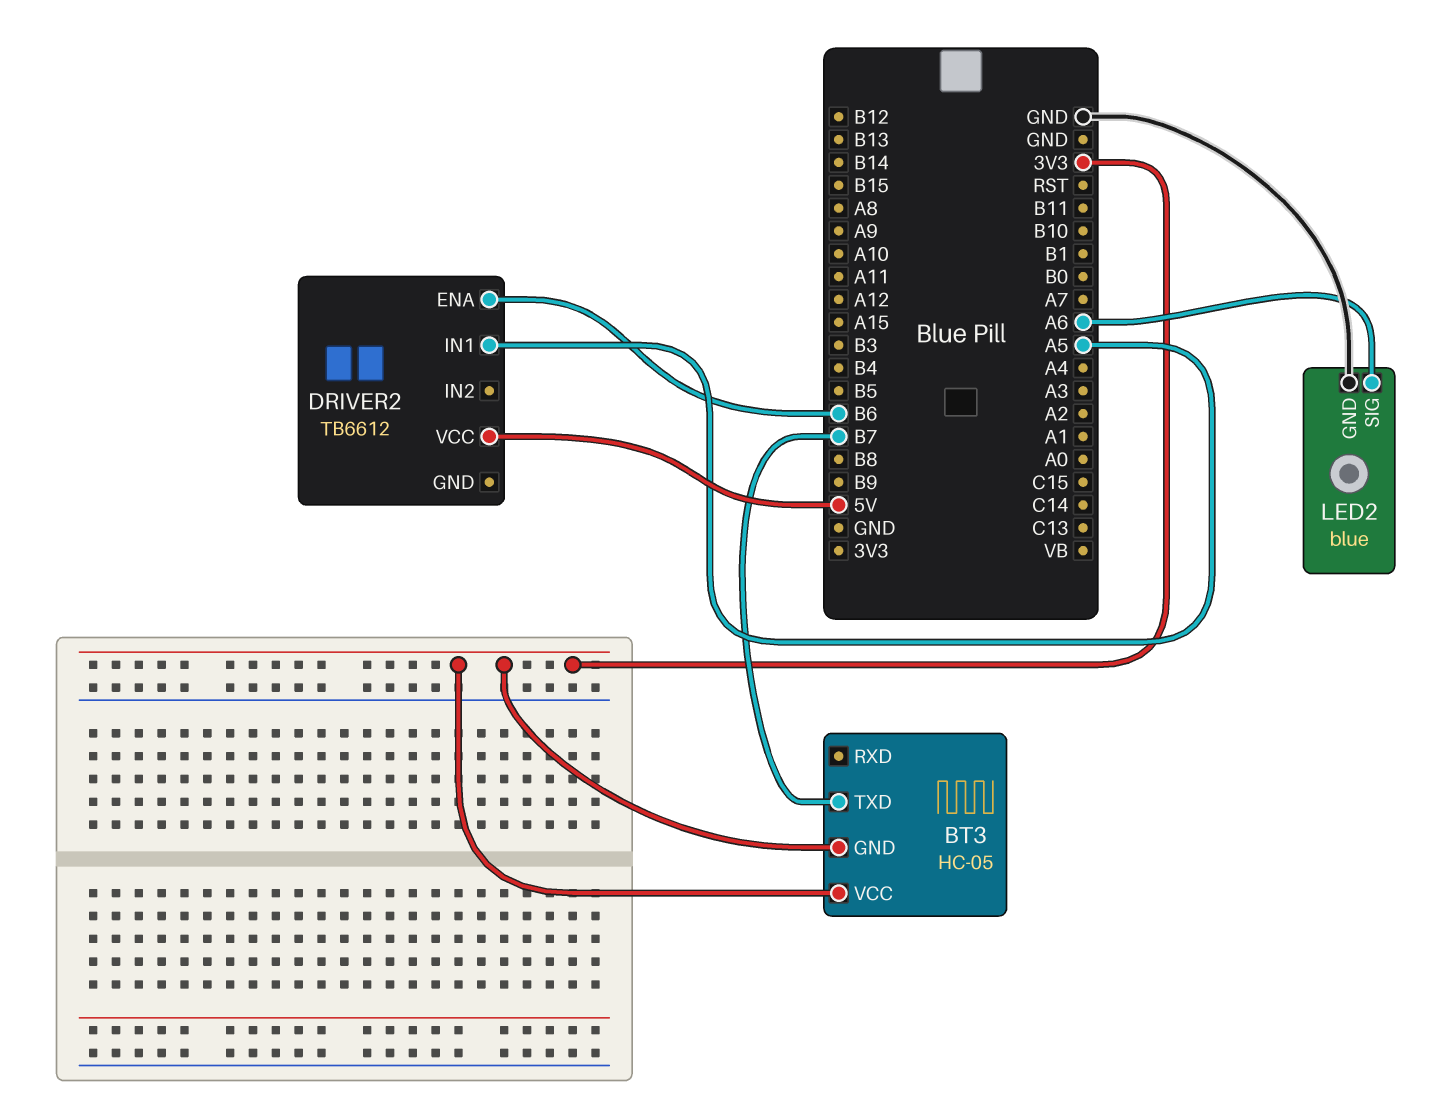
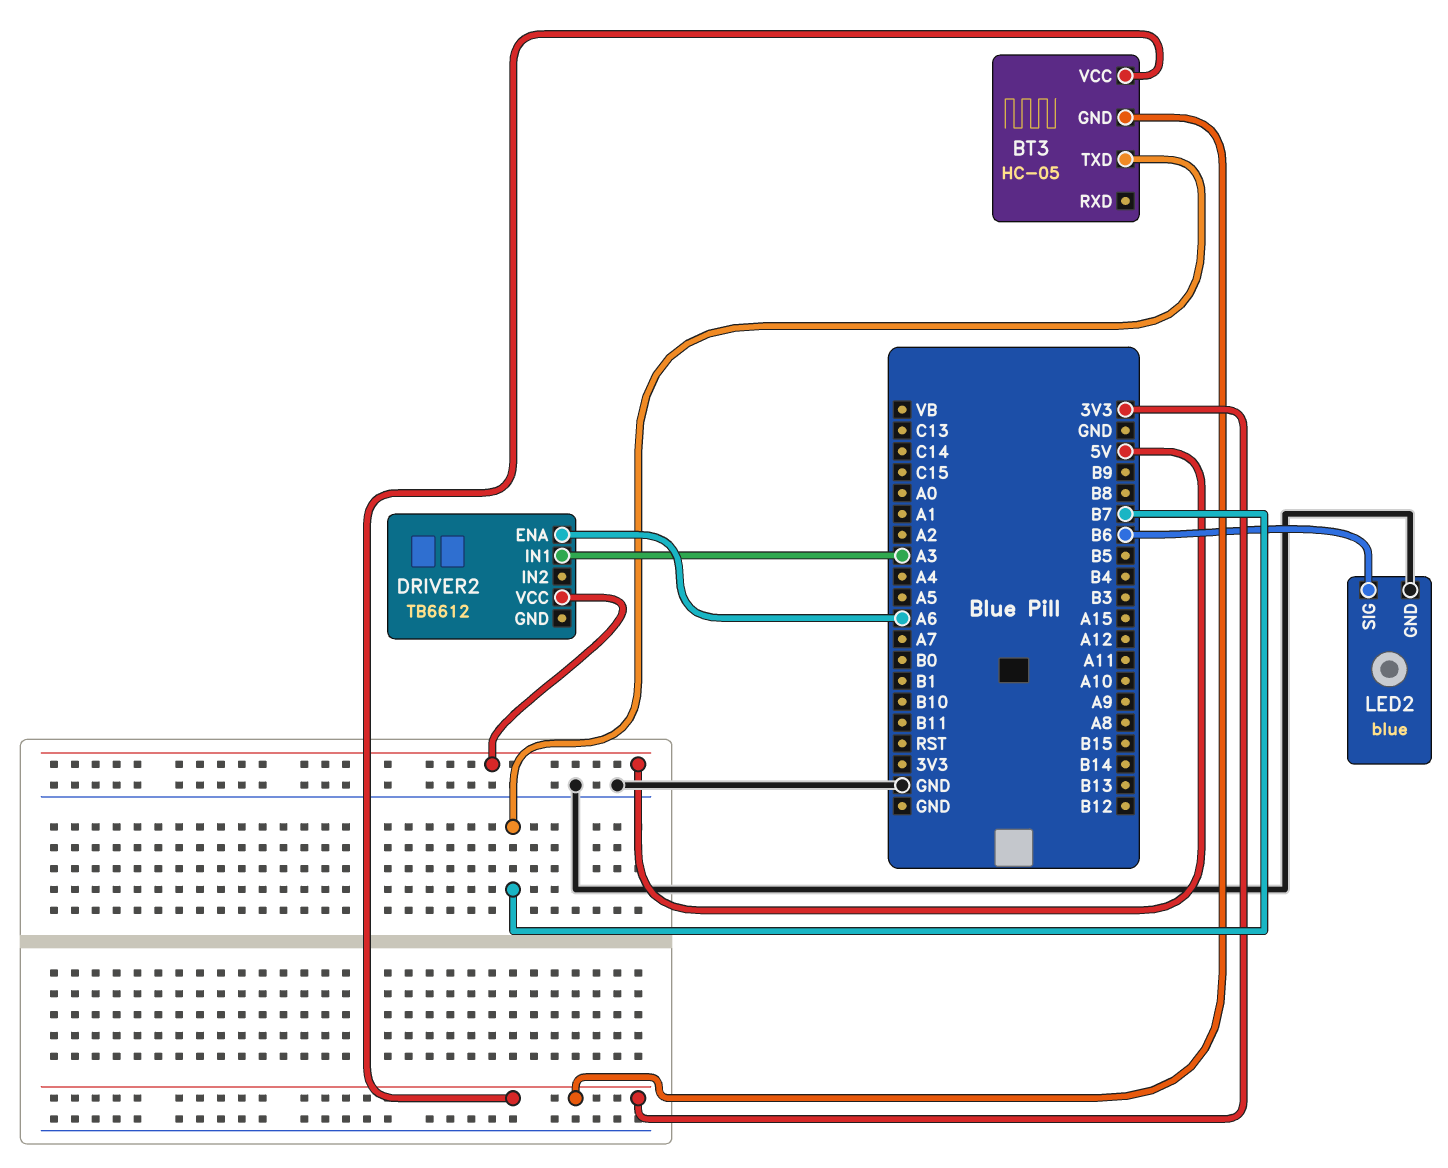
DRIVER2 pin ENA: B6 -> A6
DRIVER2 pin IN1: A5 -> A3
LED2 pin SIG: A6 -> B6

